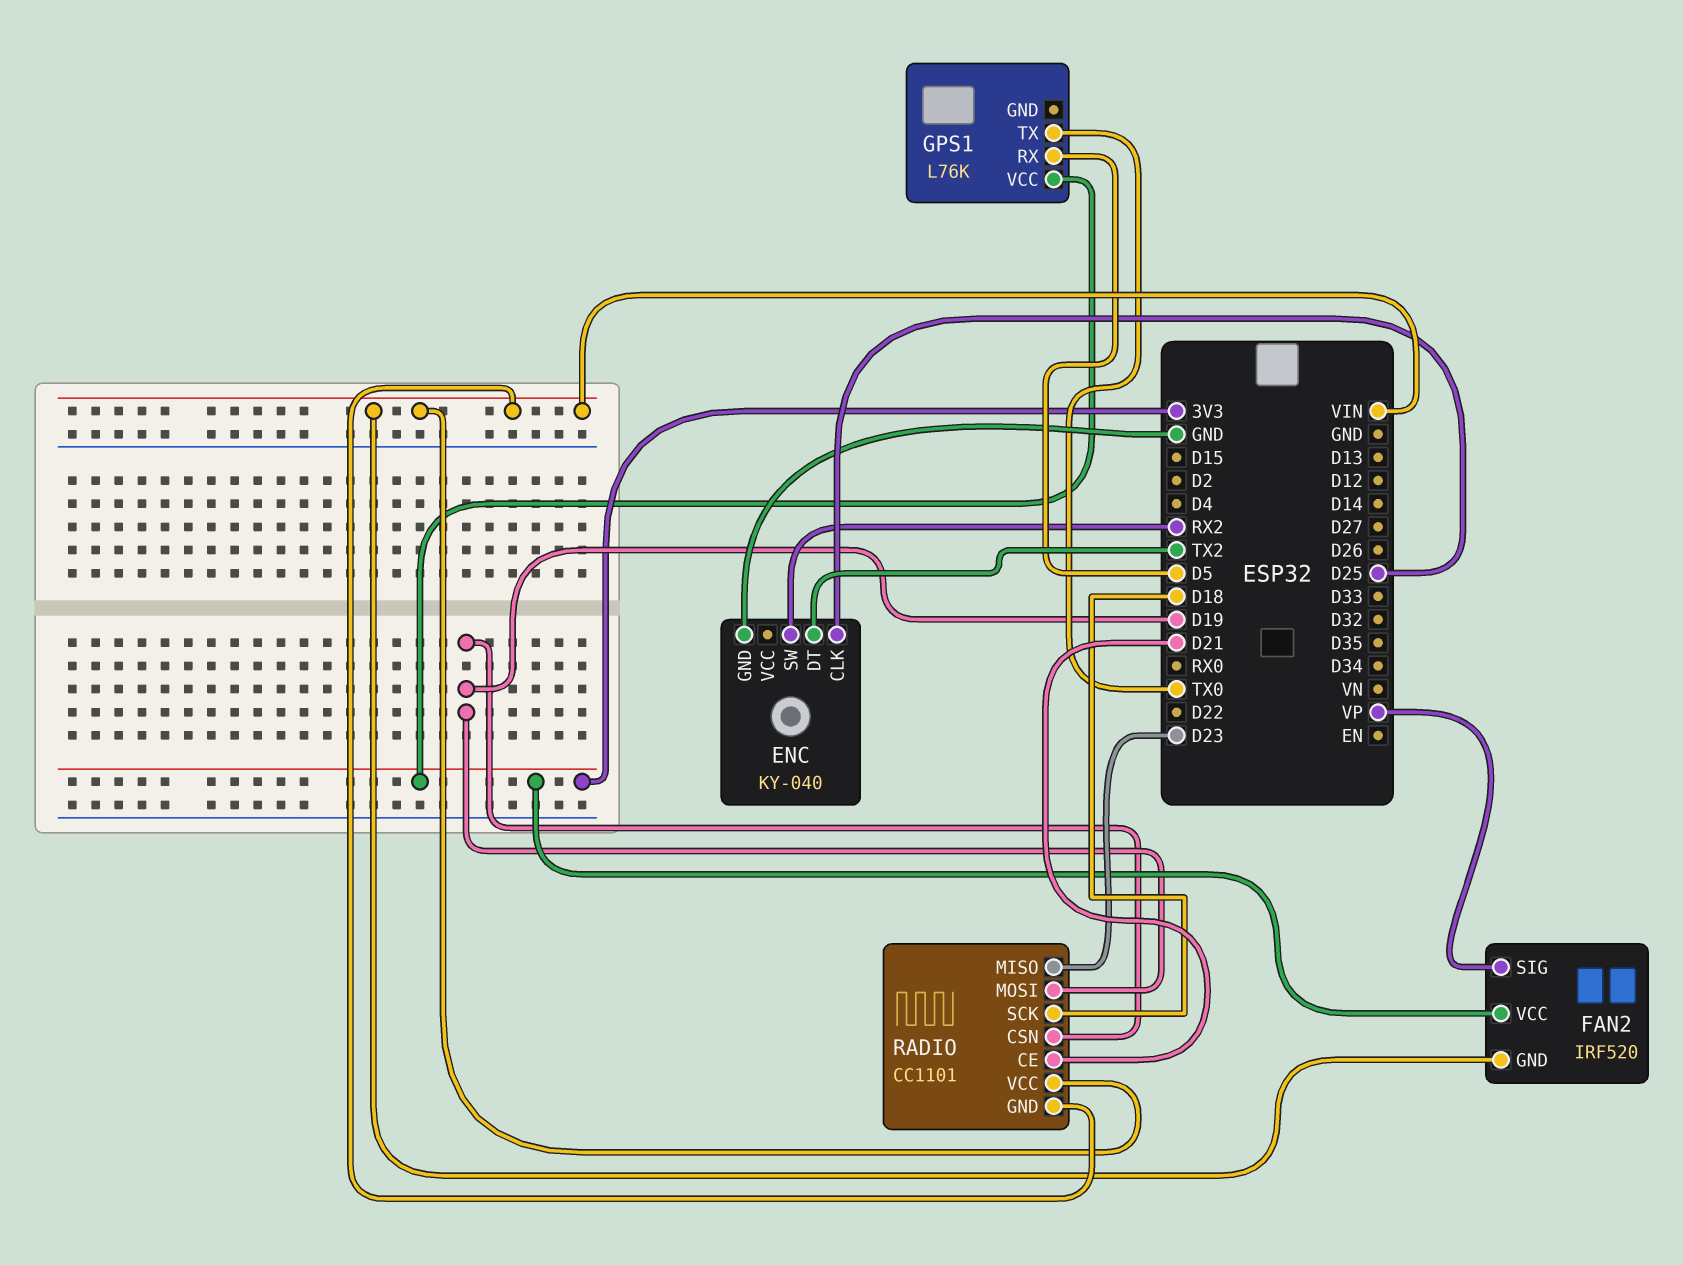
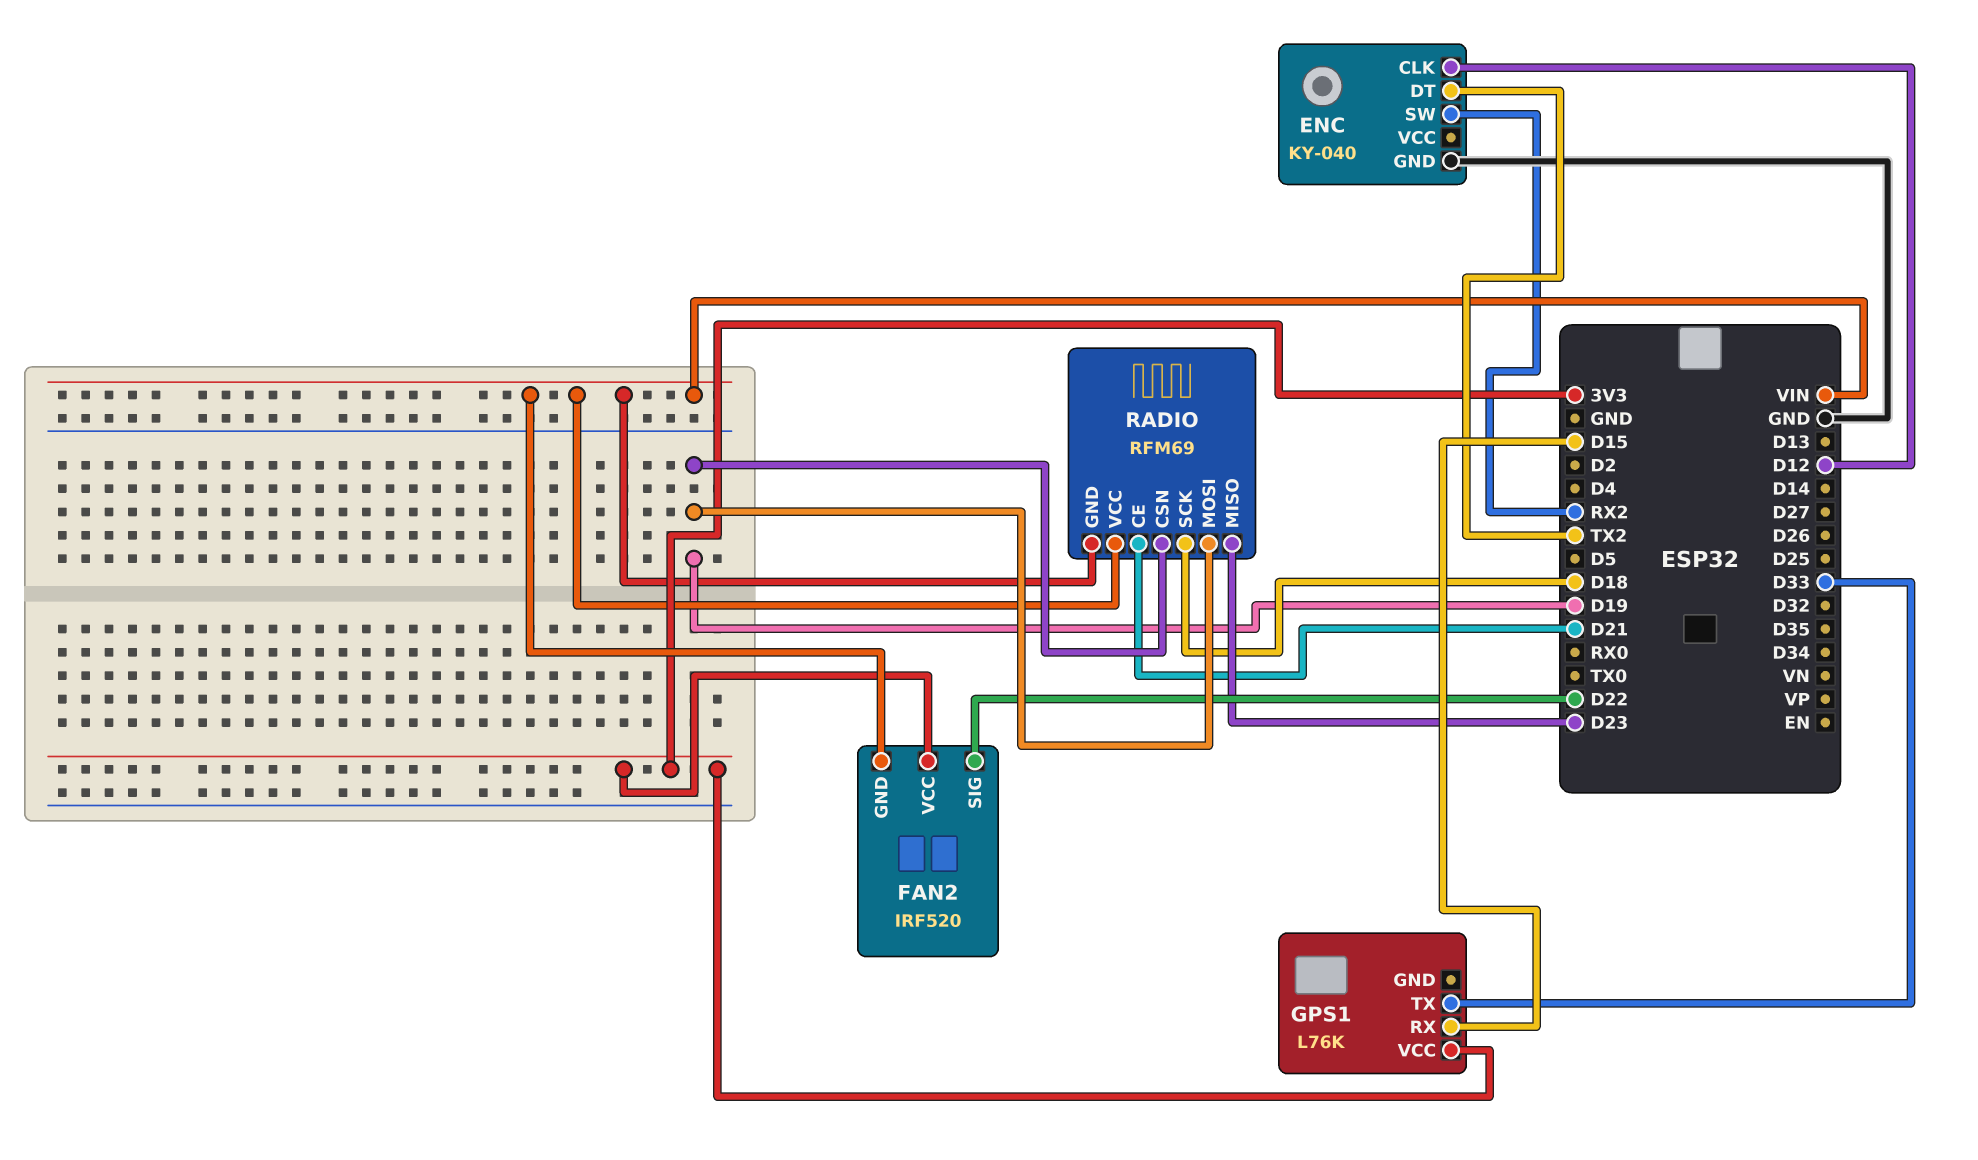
ENC pin CLK: D25 -> D12
FAN2 pin SIG: VP -> D22
GPS1 pin RX: D5 -> D15
GPS1 pin TX: TX0 -> D33
RADIO: CC1101 -> RFM69

